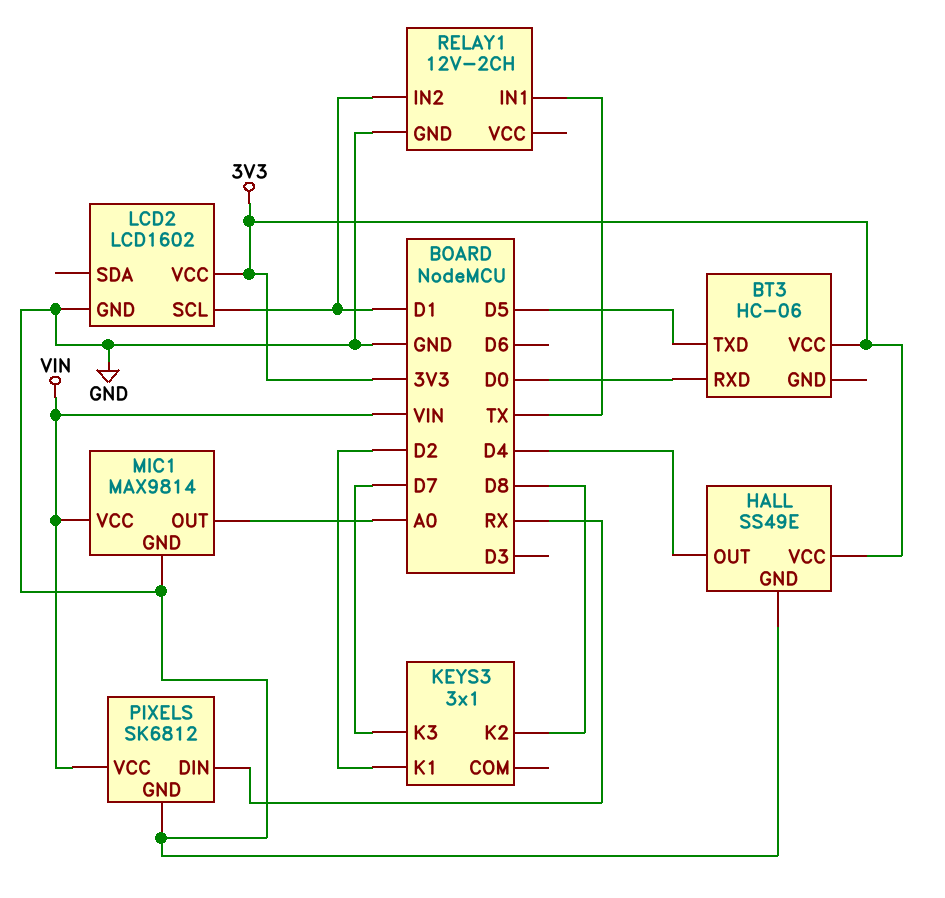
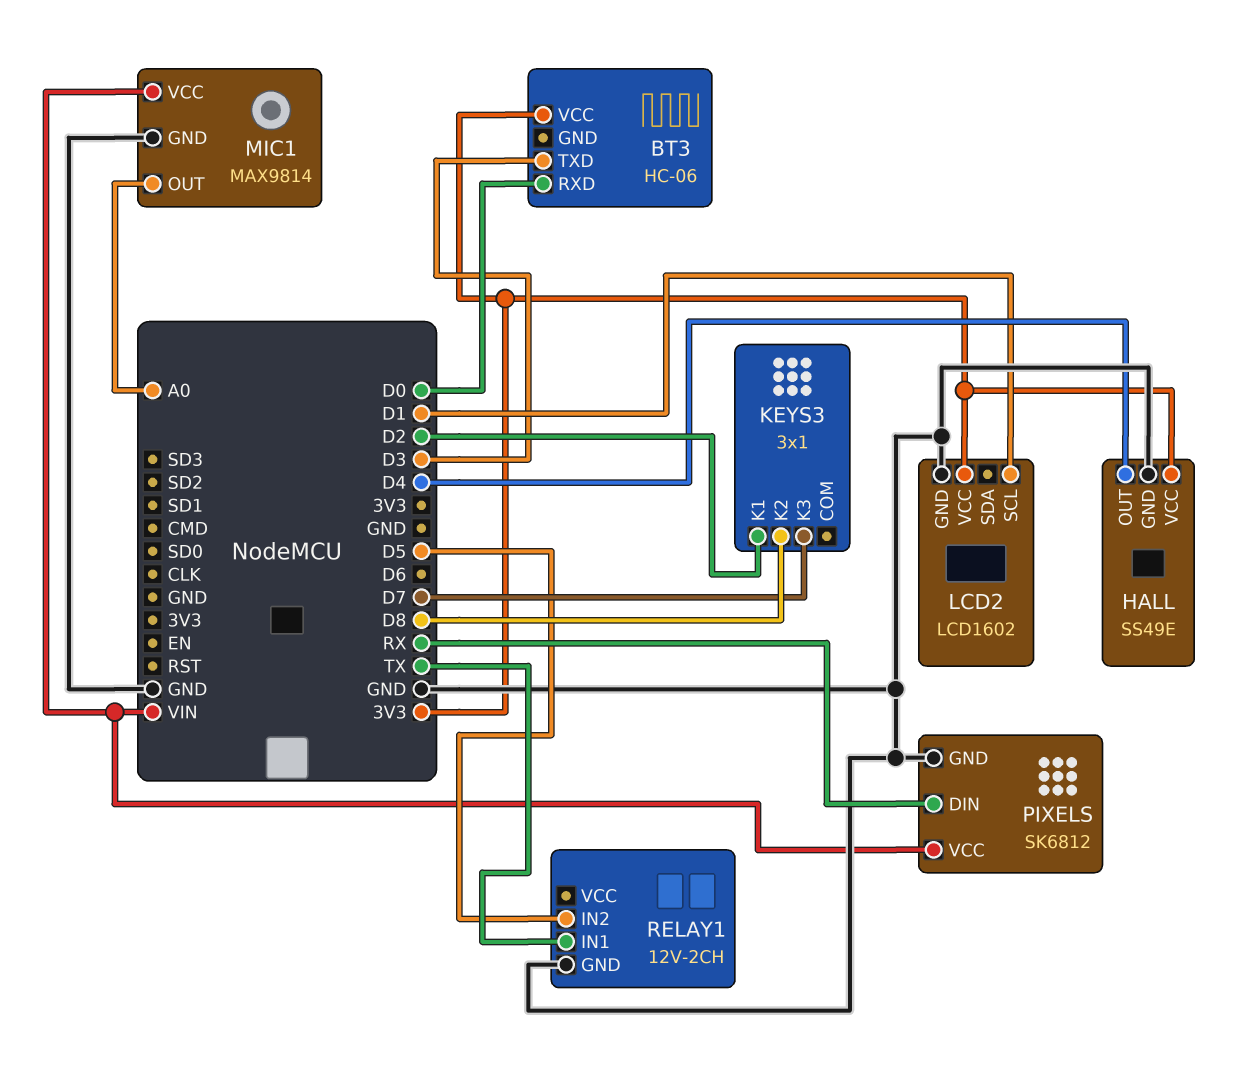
BT3 pin TXD: D5 -> D3
RELAY1 pin IN2: D1 -> D5

